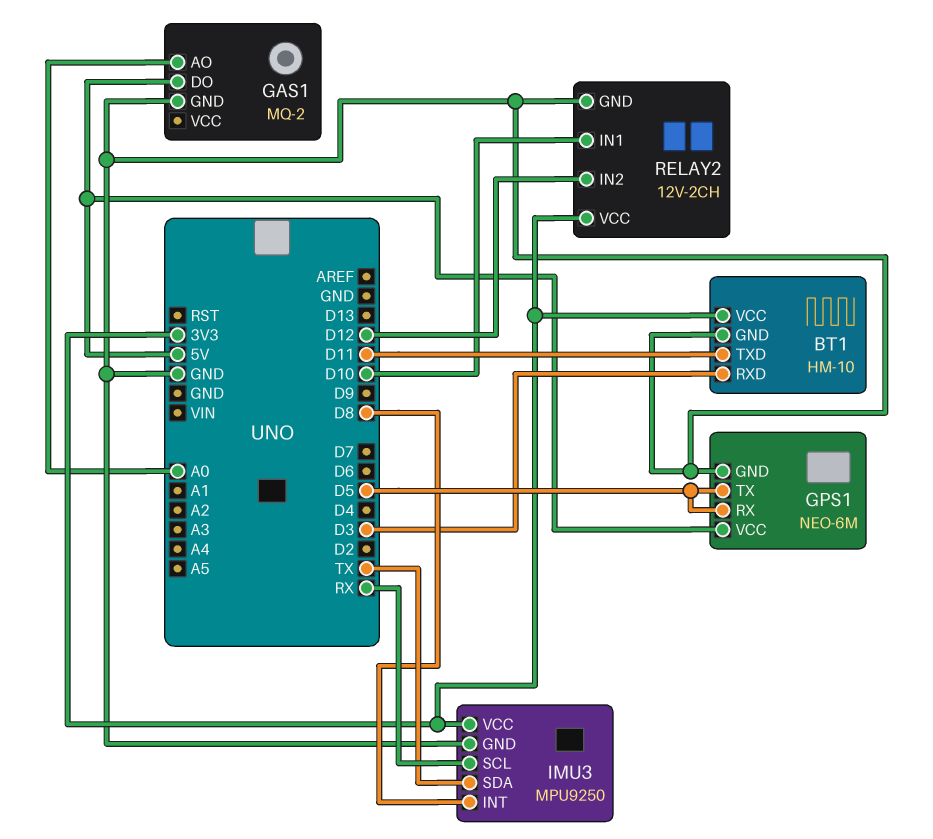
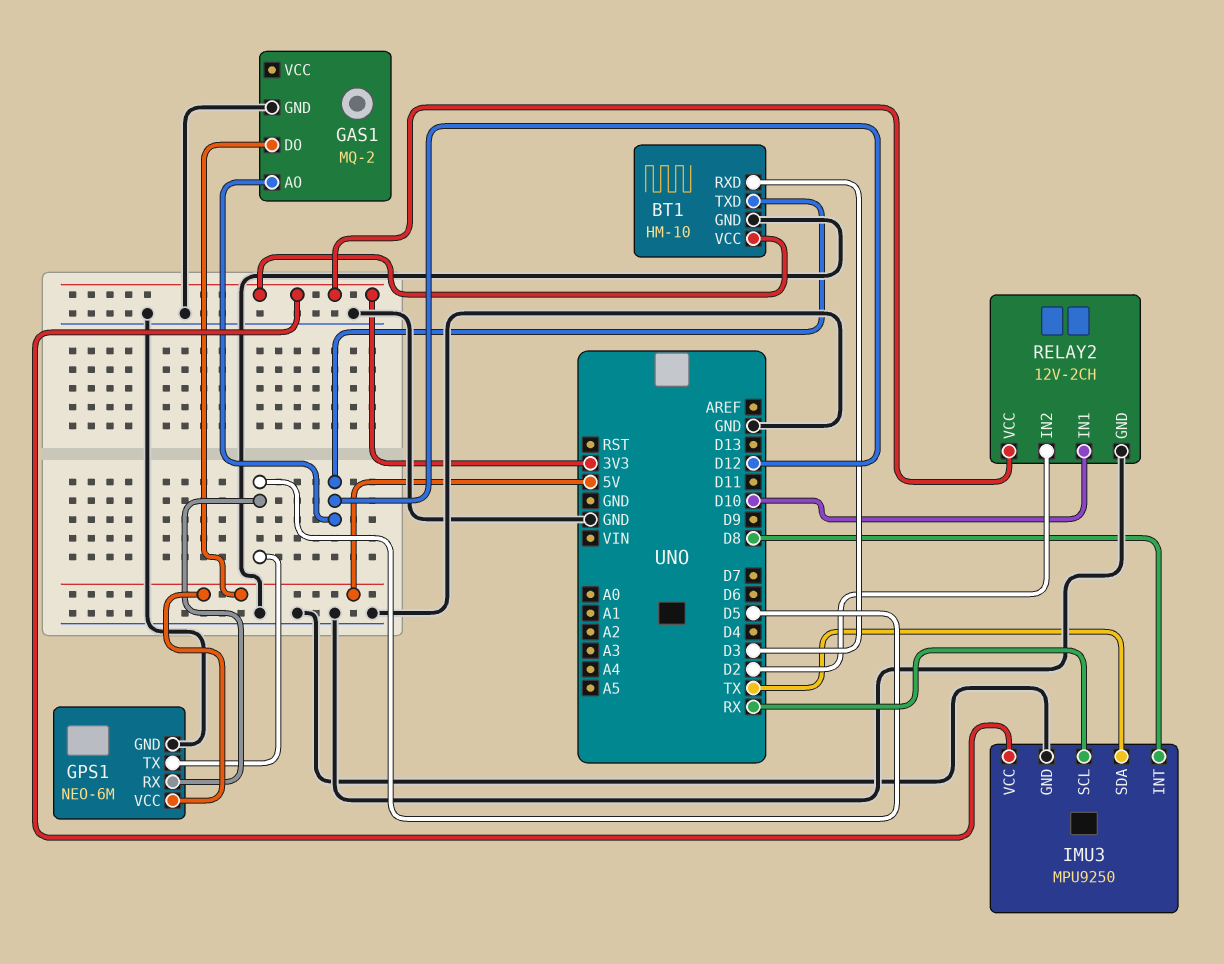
BT1 pin TXD: D11 -> D12
GAS1 pin AO: A0 -> D12
RELAY2 pin IN2: D12 -> D2

